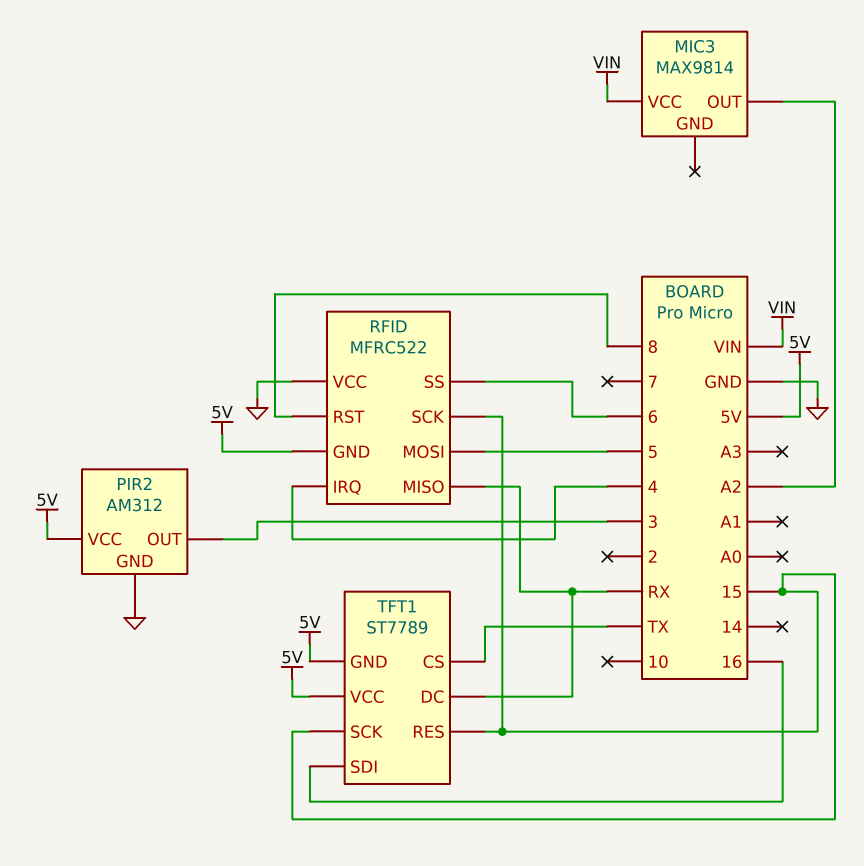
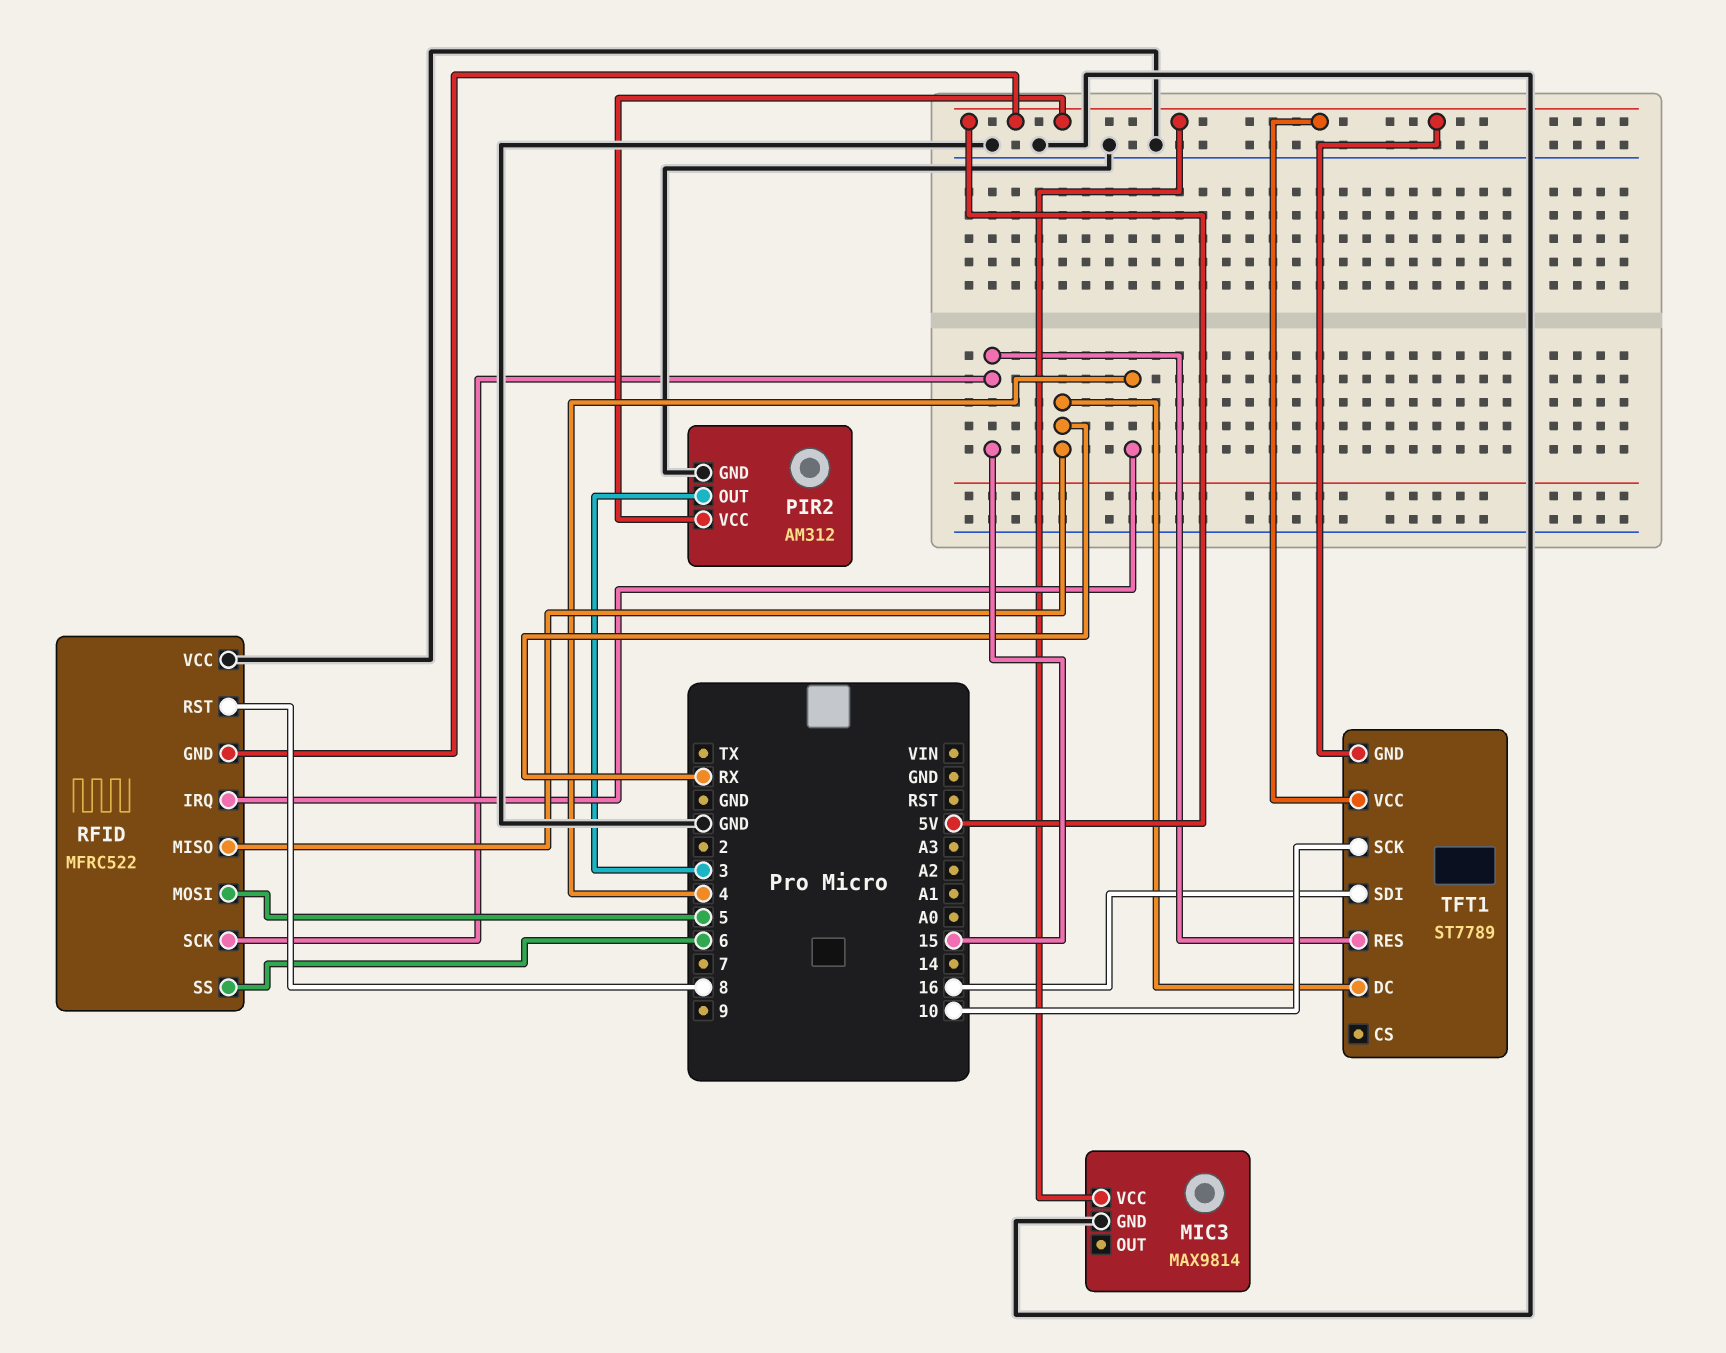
MIC3 pin GND: none -> GND
MIC3 pin OUT: A2 -> none
MIC3 pin VCC: VIN -> 5V
TFT1 pin CS: TX -> none
TFT1 pin SCK: 15 -> 10

